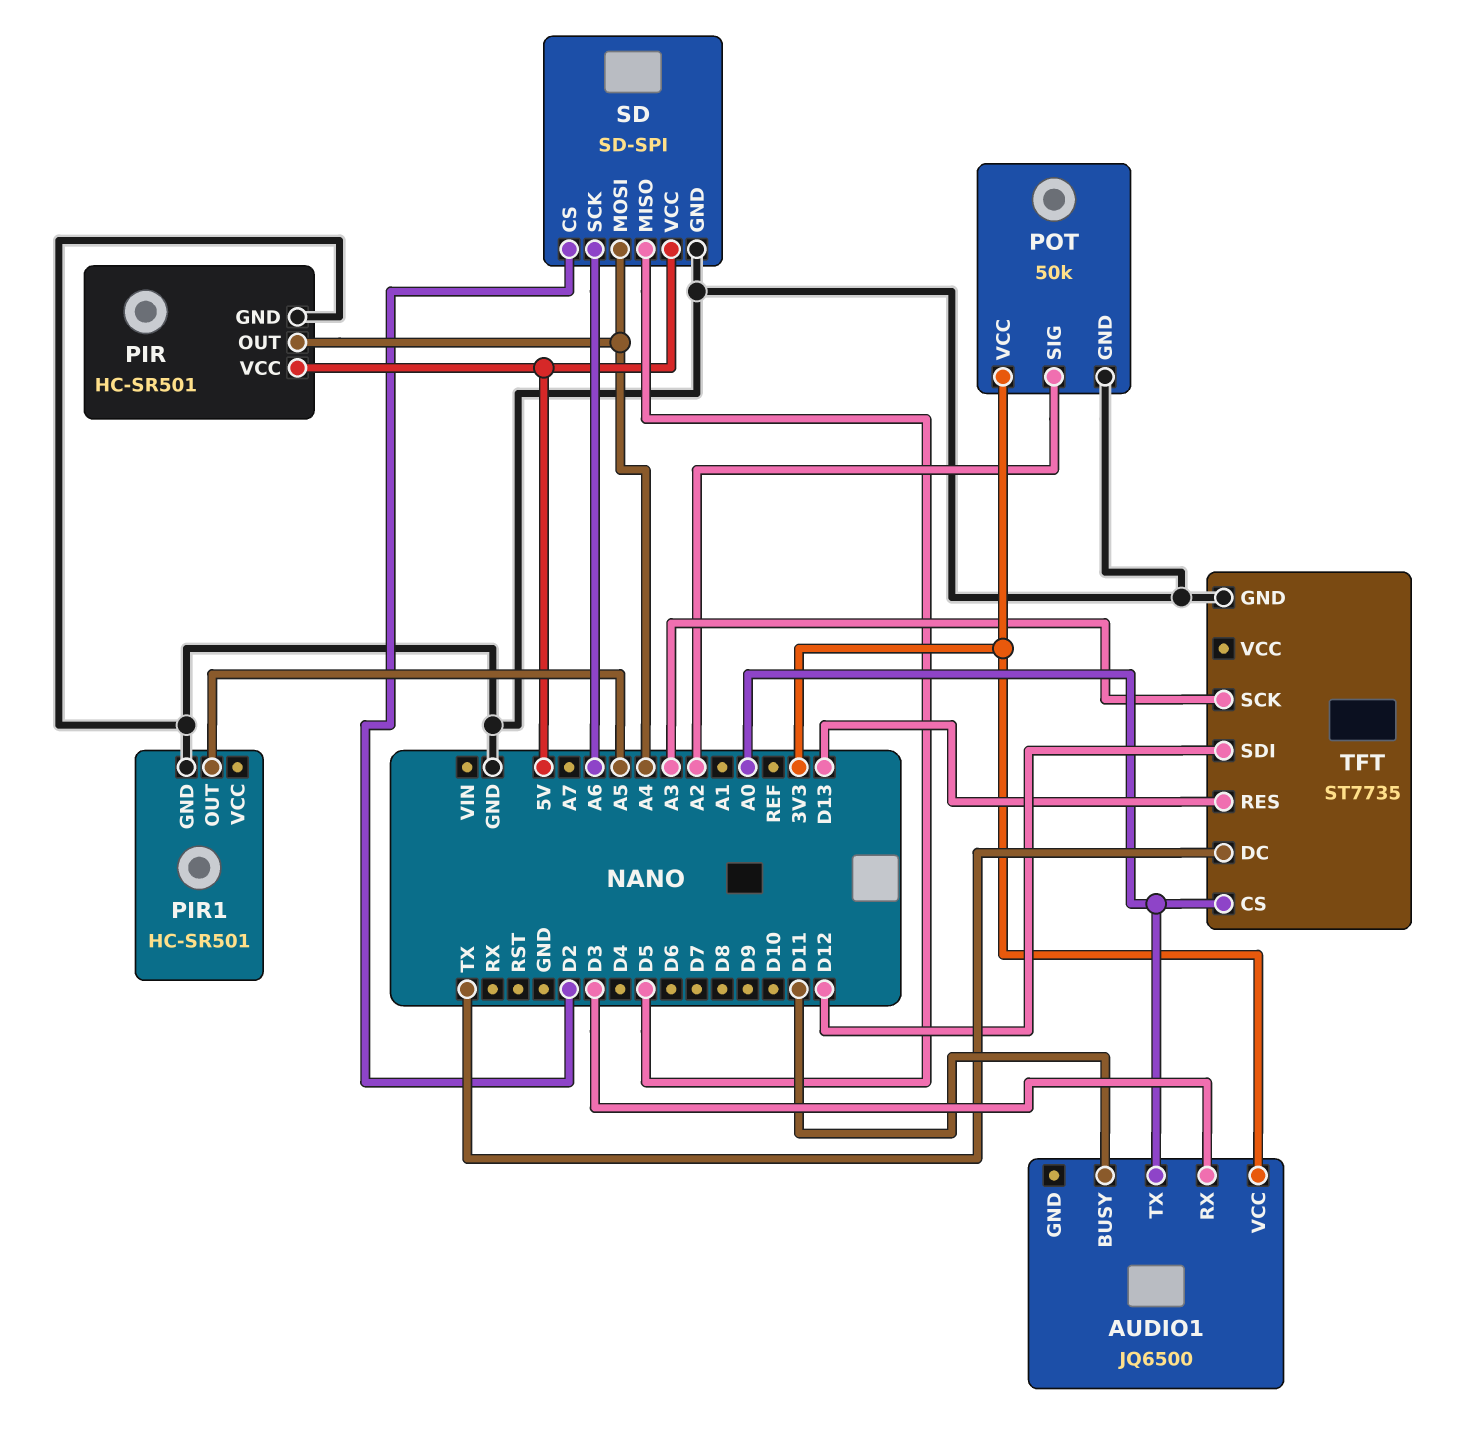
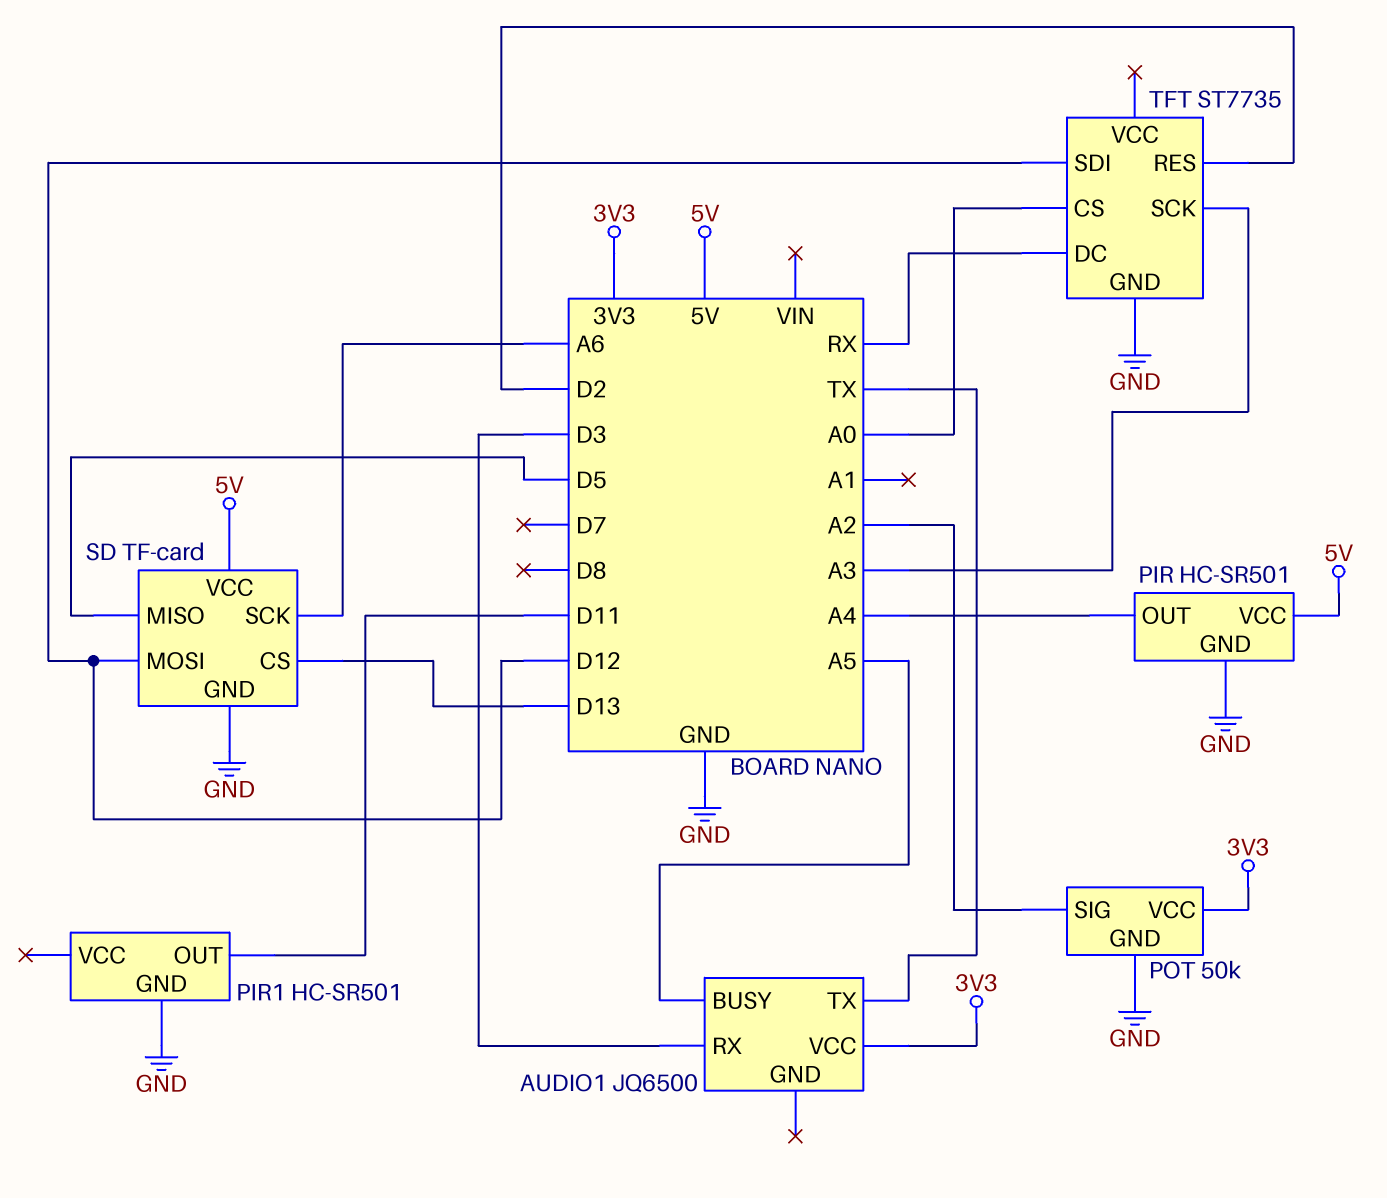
AUDIO1 pin BUSY: D11 -> A5
AUDIO1 pin TX: A0 -> TX
PIR1 pin OUT: A5 -> D11
SD: SD-SPI -> TF-card
SD pin CS: D2 -> D13
SD pin MOSI: A4 -> D12
TFT pin DC: TX -> RX
TFT pin RES: D13 -> D2

